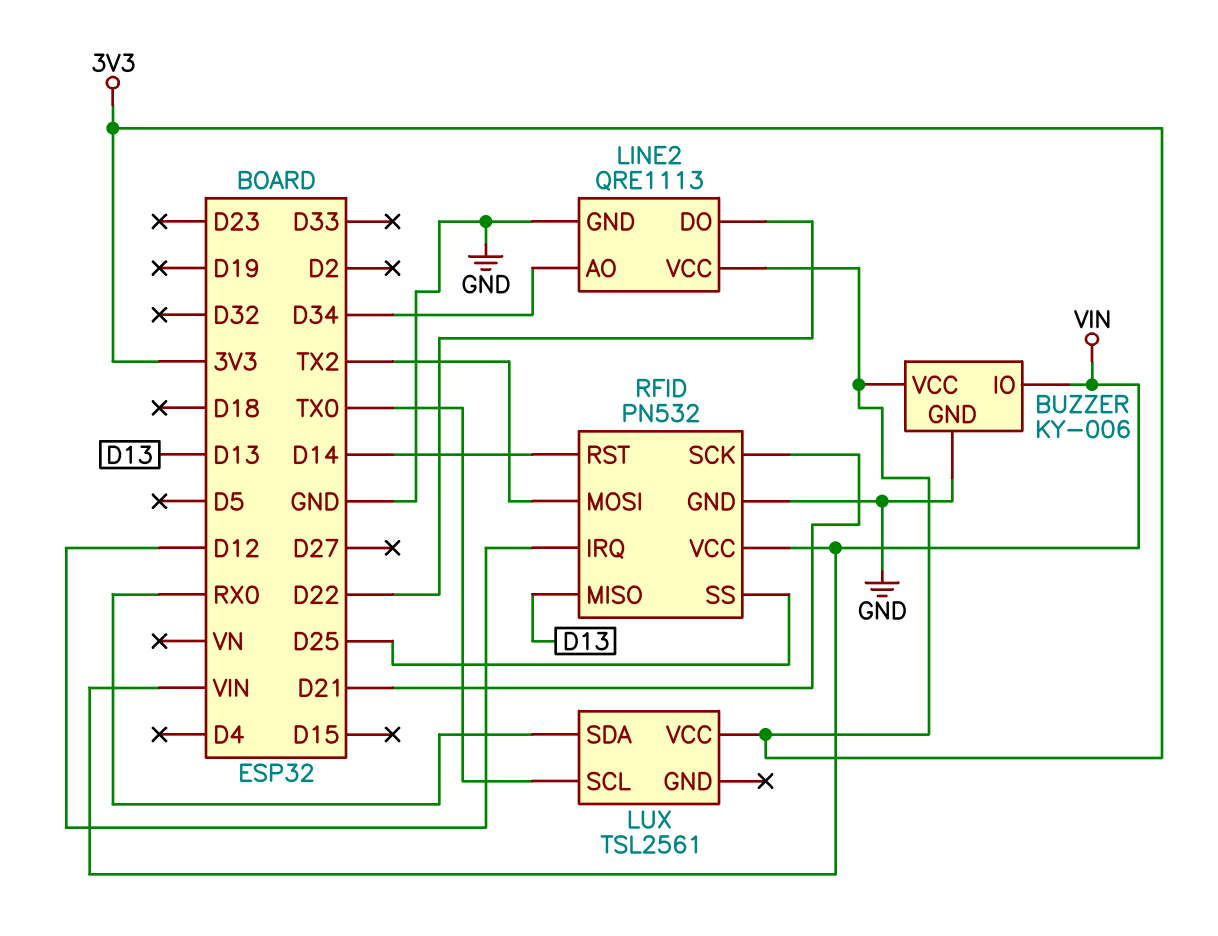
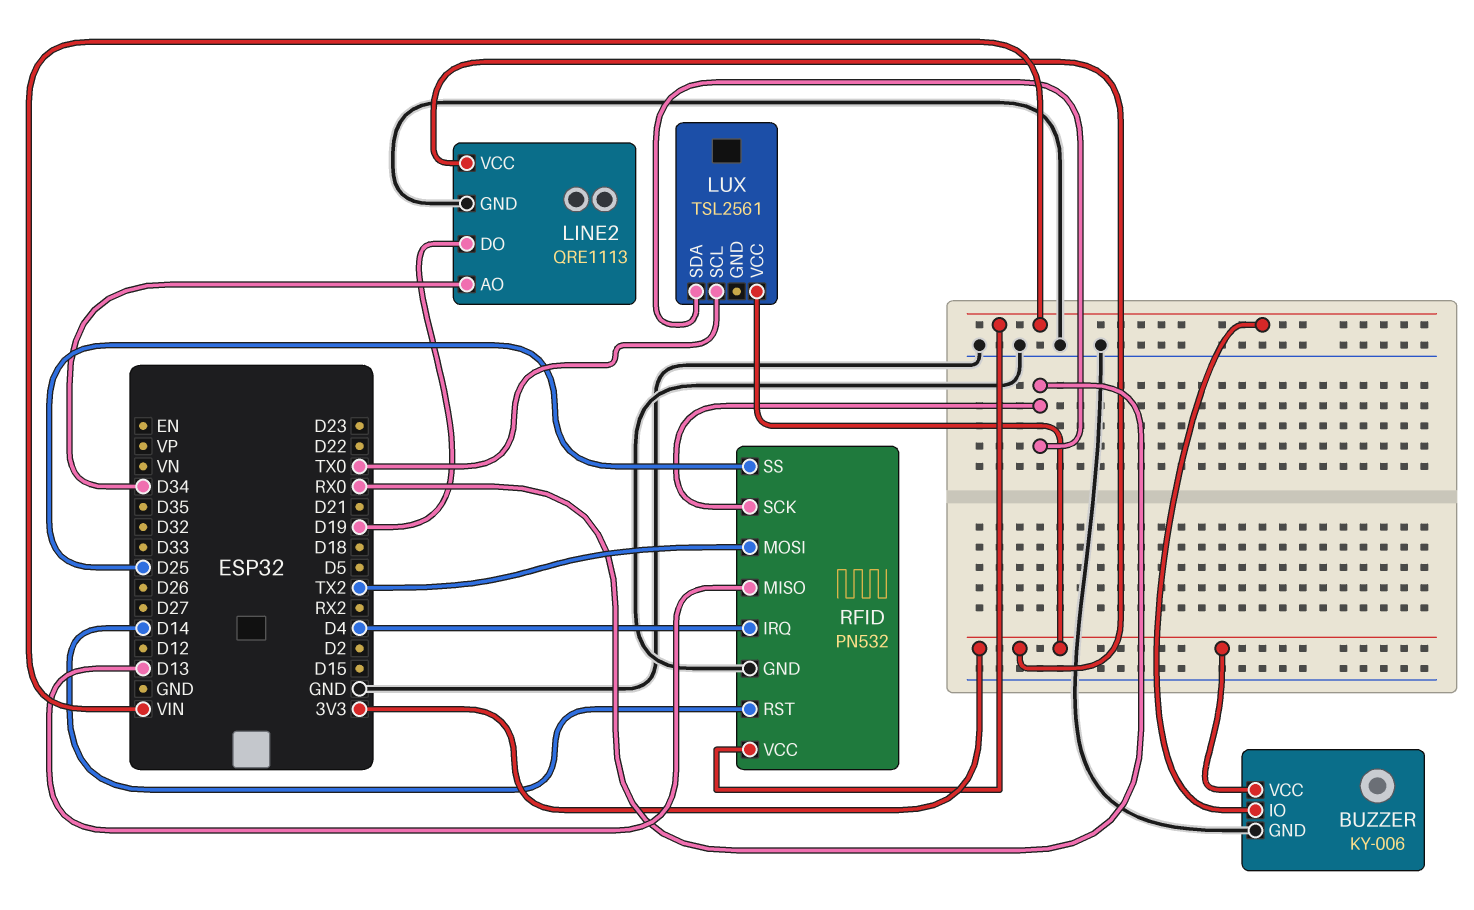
LINE2 pin DO: D22 -> D19
RFID pin IRQ: D12 -> D4
RFID pin SCK: D21 -> RX0

